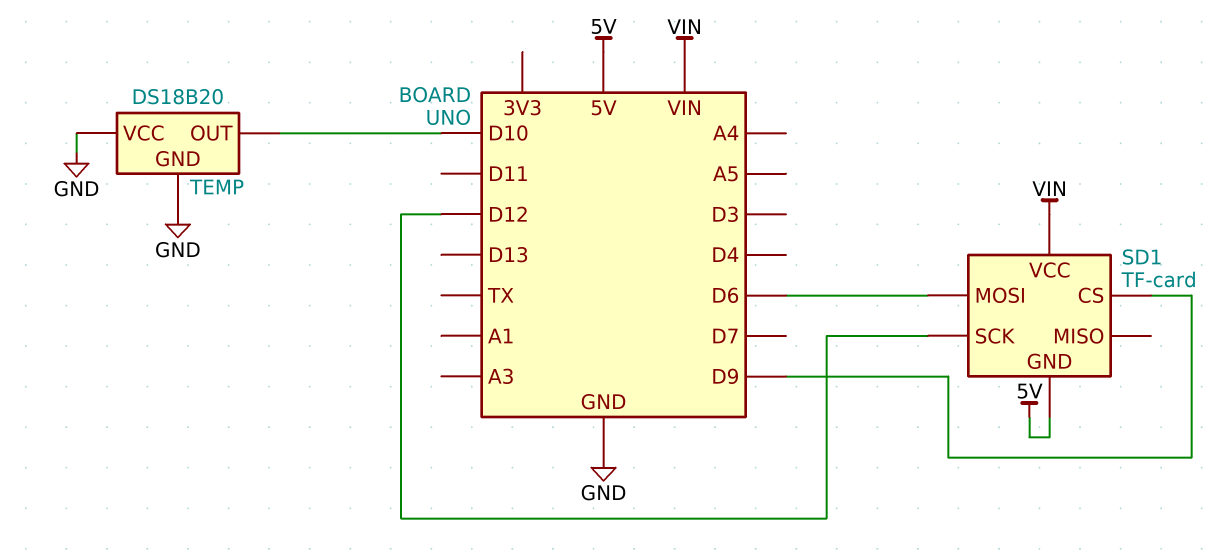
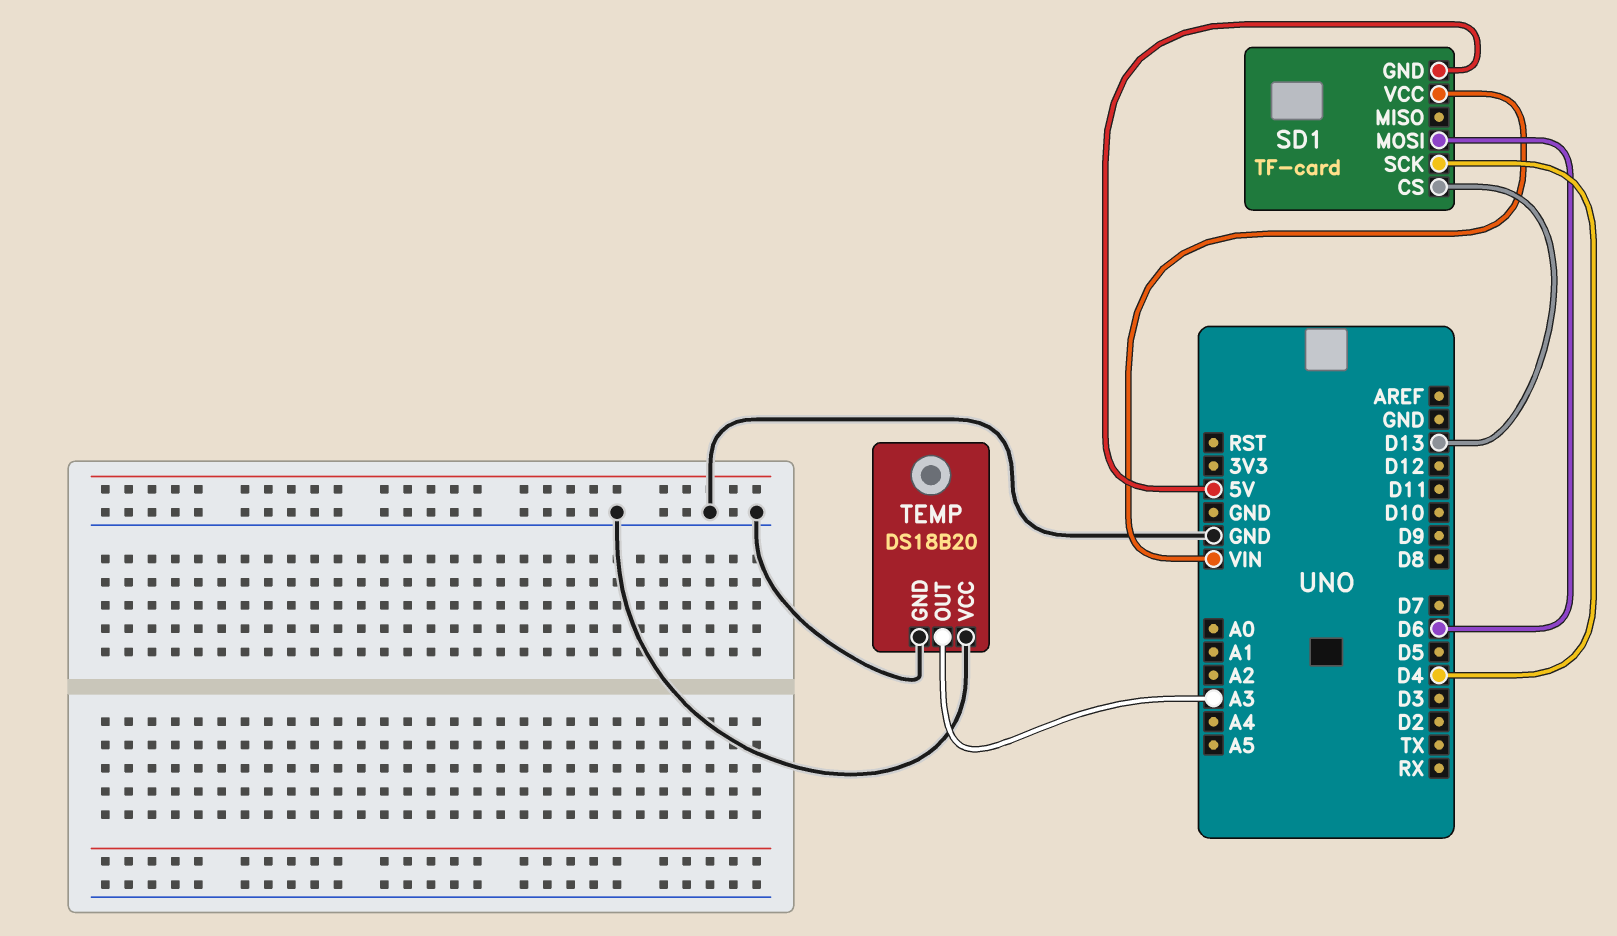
SD1 pin CS: D9 -> D13
SD1 pin SCK: D12 -> D4
TEMP pin OUT: D10 -> A3

